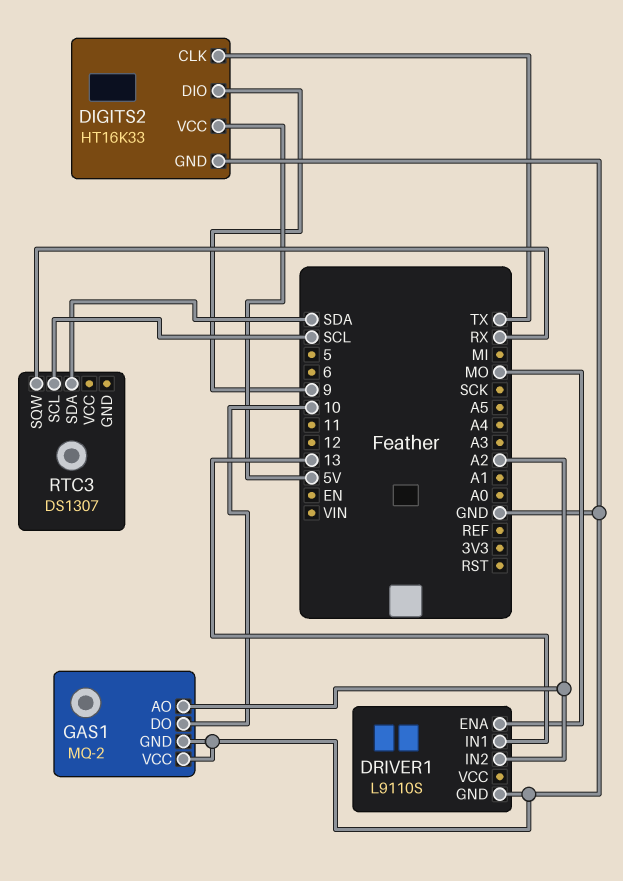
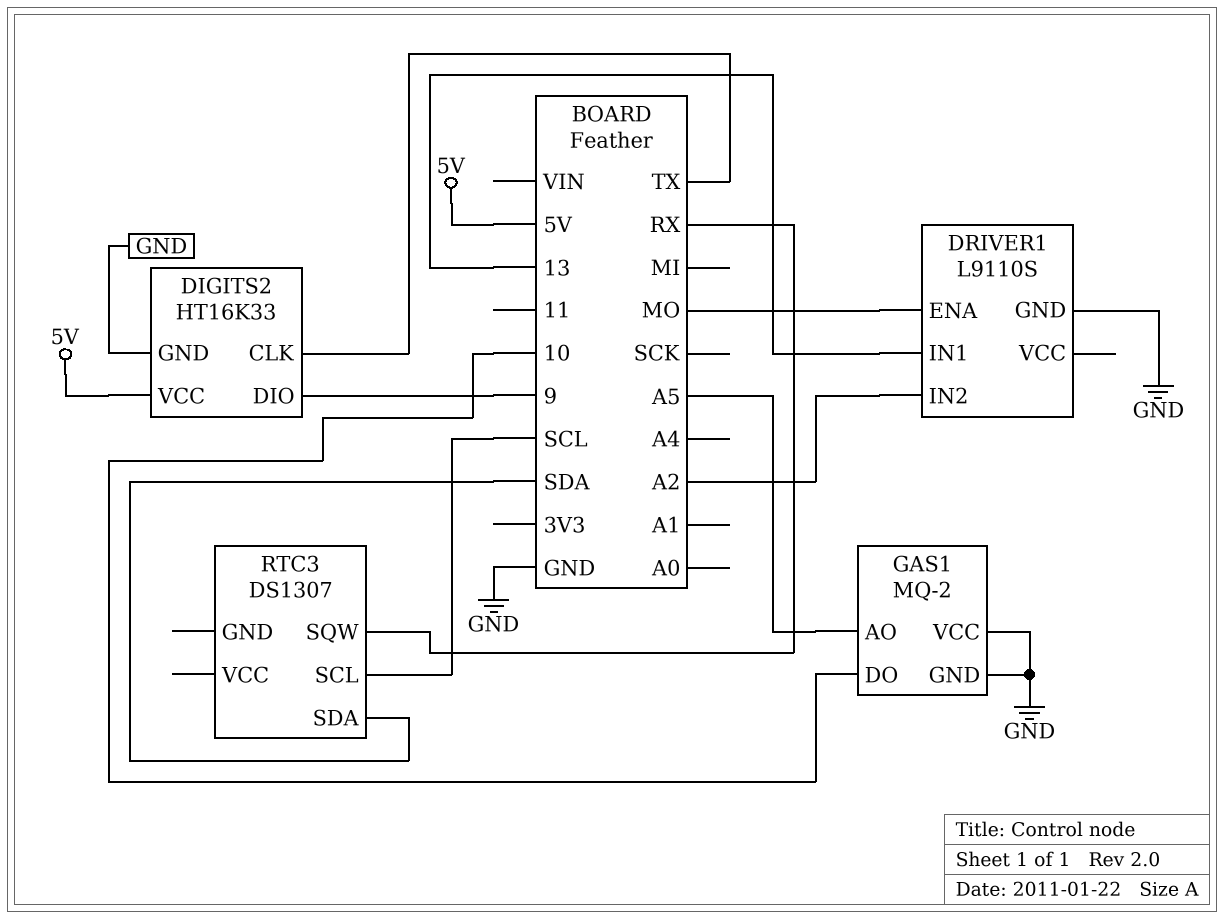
GAS1 pin AO: A2 -> A5

